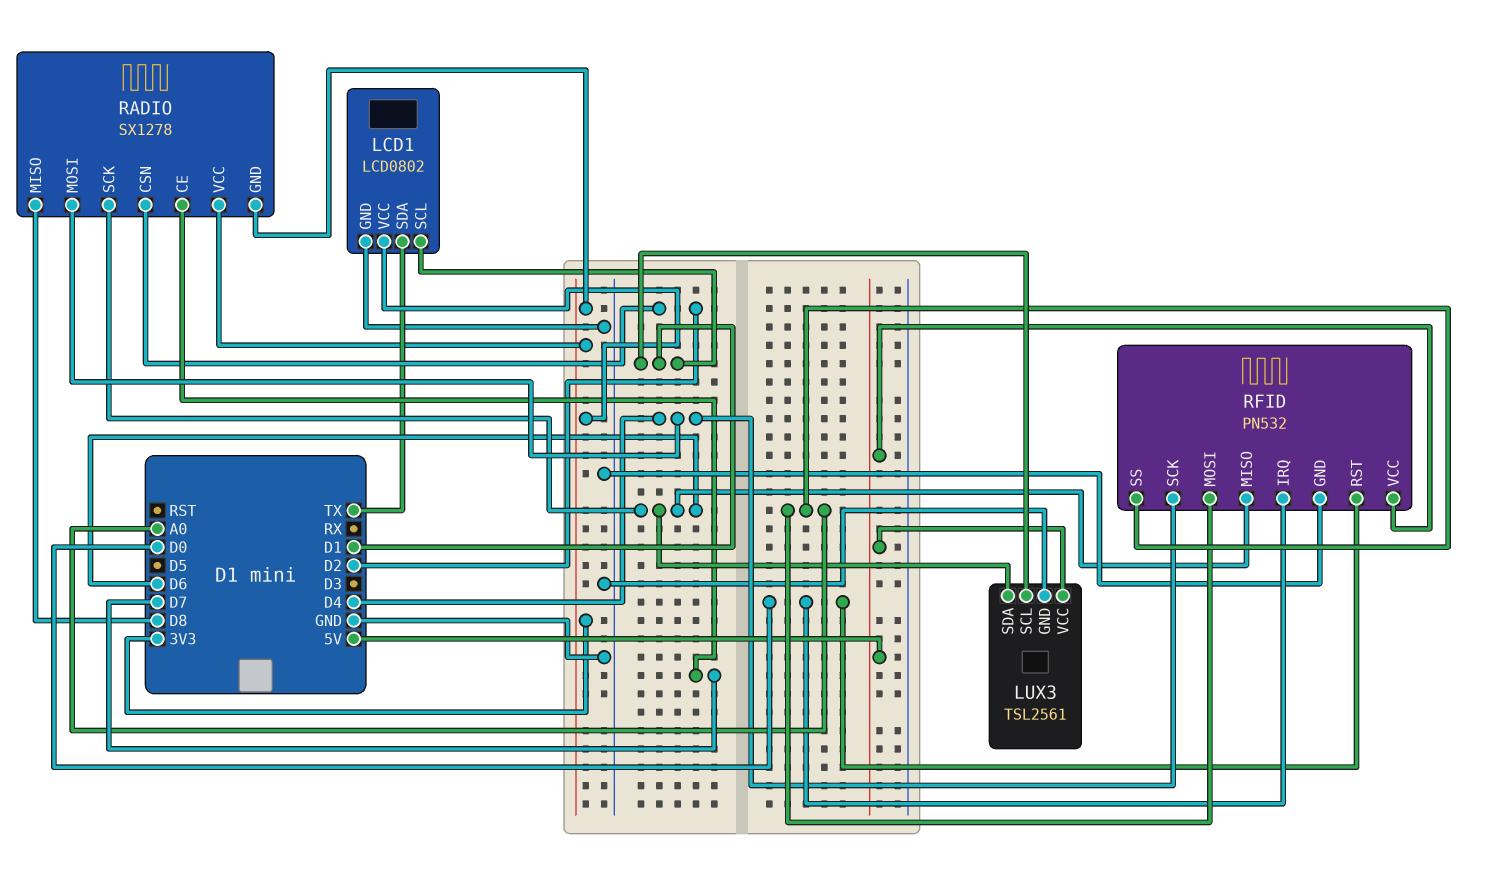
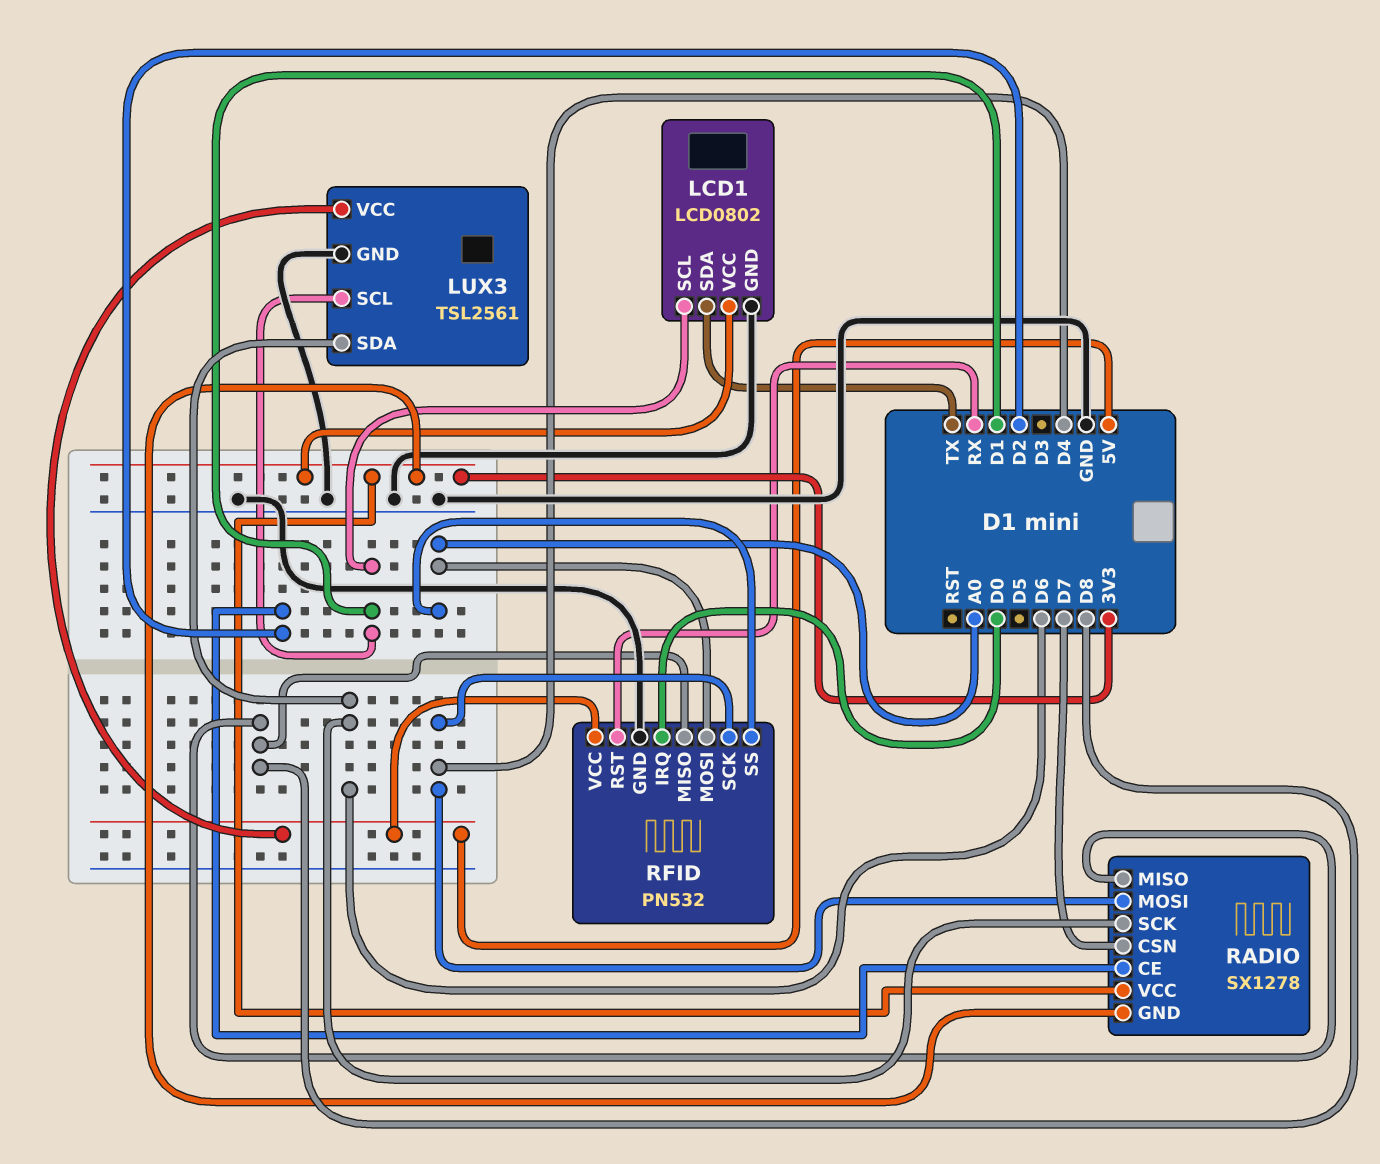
RADIO pin CE: D7 -> D2
RADIO pin CSN: D2 -> D7
RFID pin MISO: D6 -> D8
RFID pin RST: D0 -> RX

